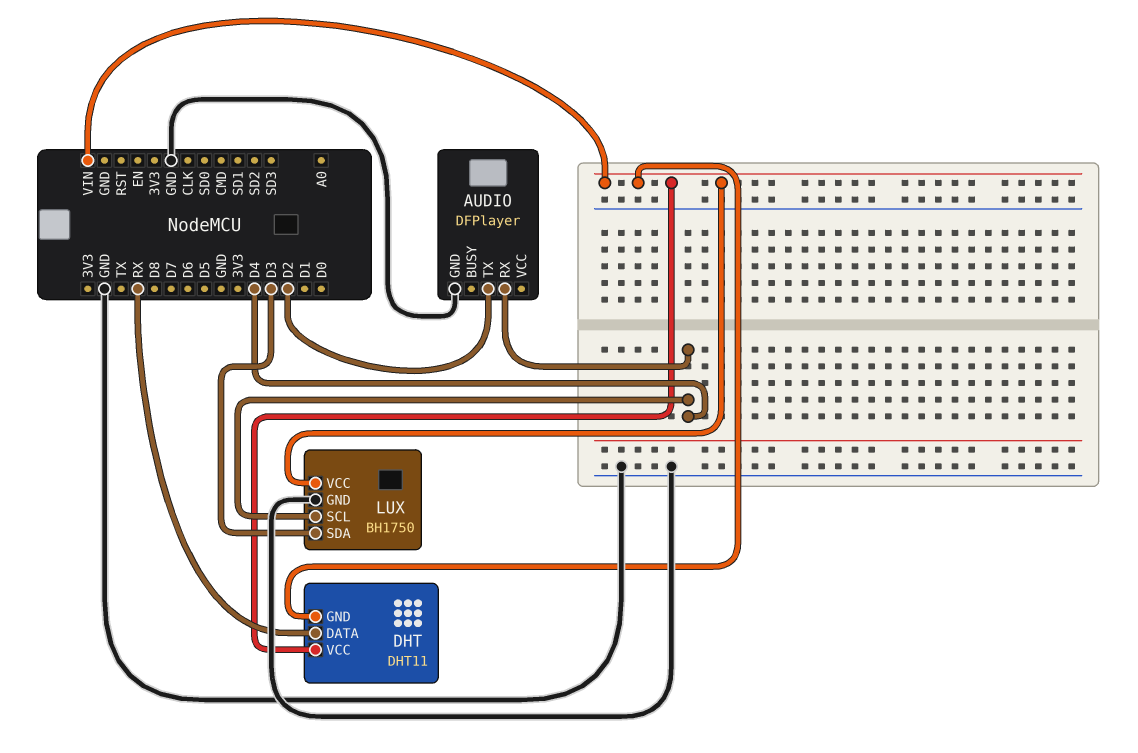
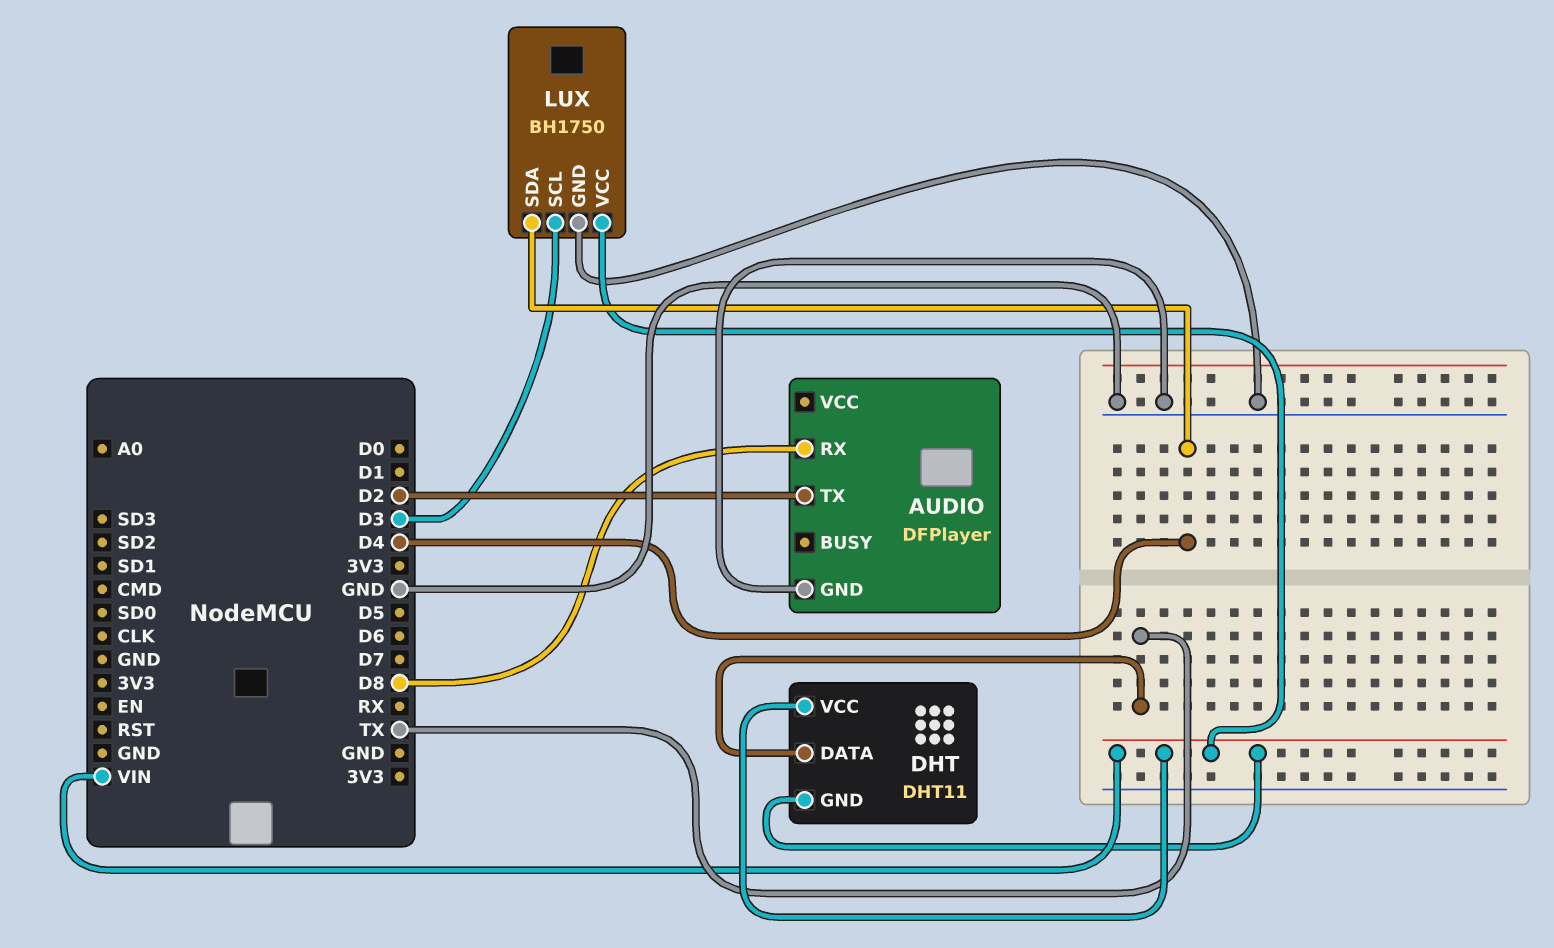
AUDIO pin RX: D4 -> D8
DHT pin DATA: RX -> TX
LUX pin SCL: D4 -> D3
LUX pin SDA: D3 -> D4

